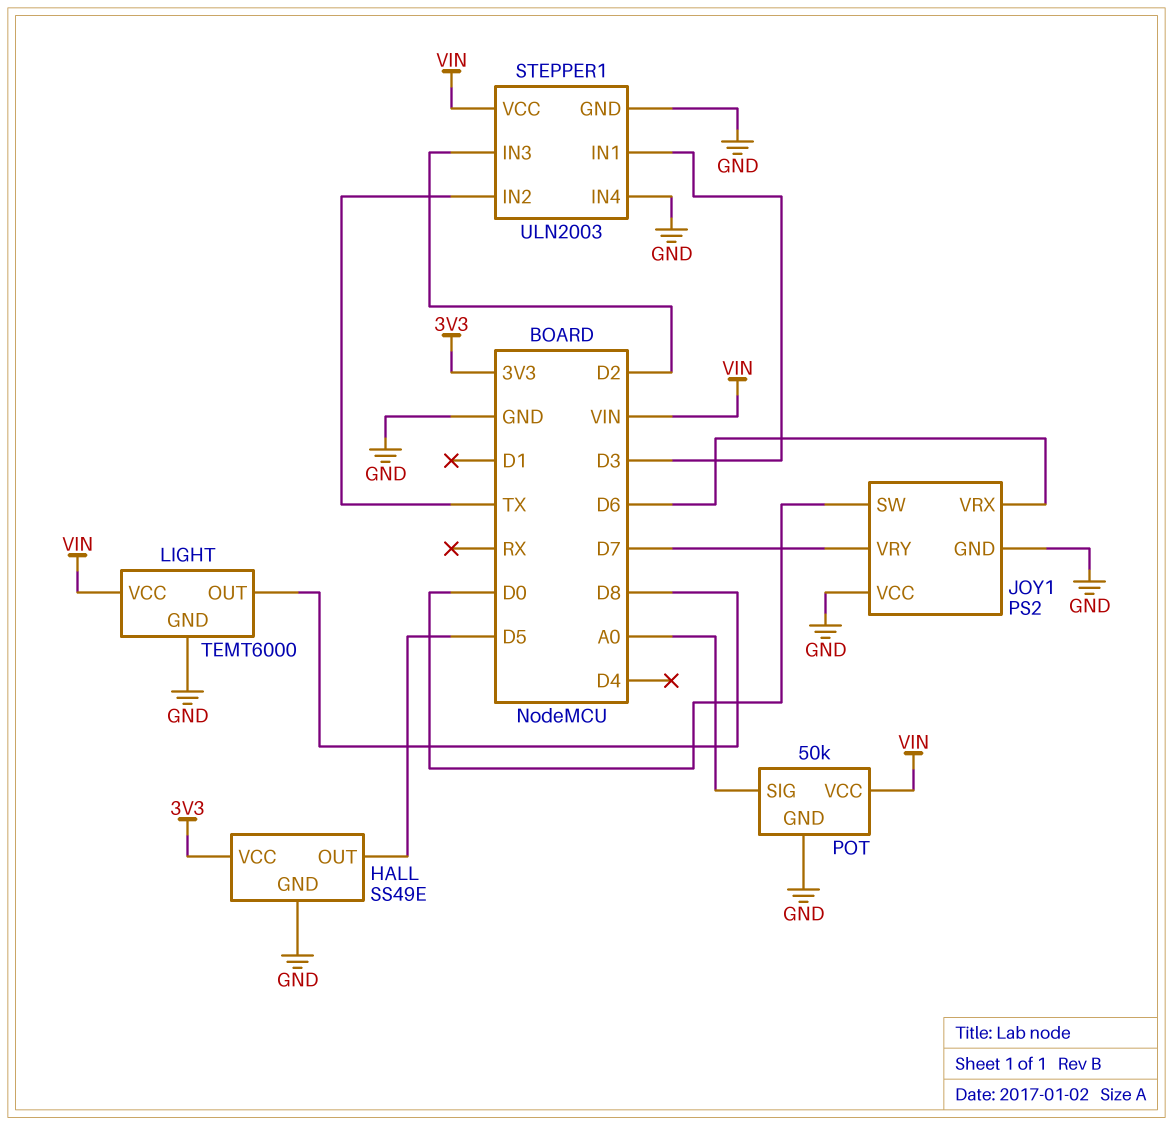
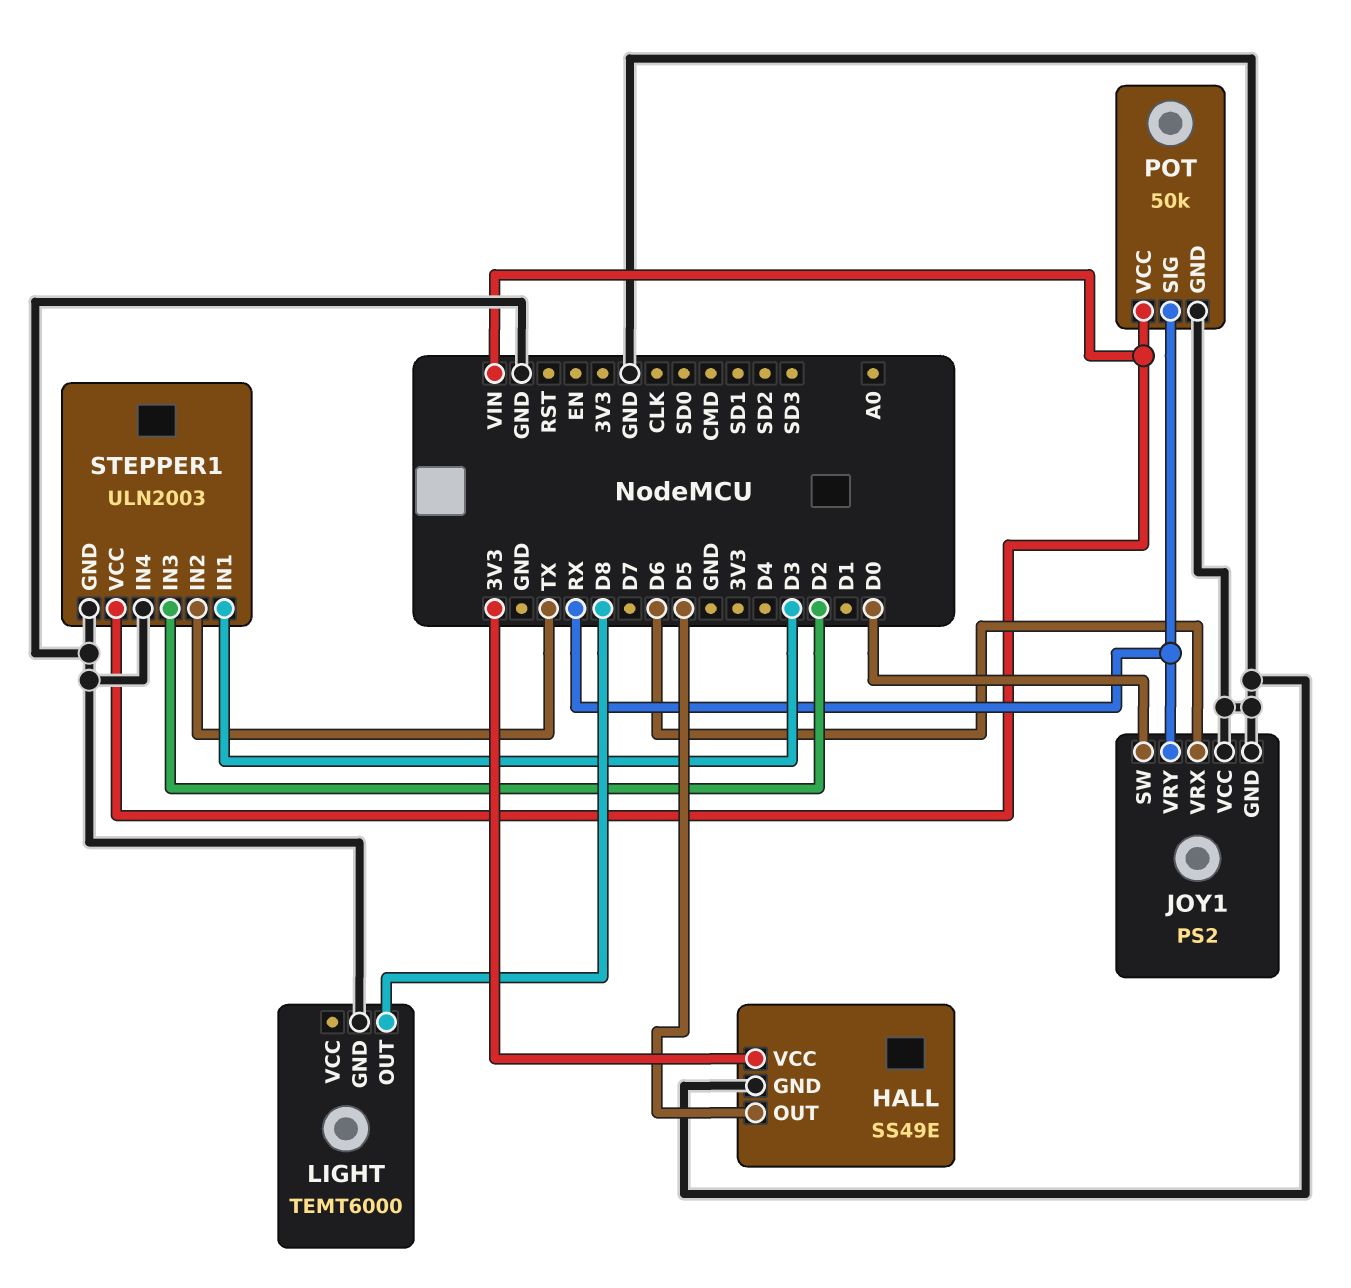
JOY1 pin VRY: D7 -> RX
LIGHT pin VCC: VIN -> none
POT pin SIG: A0 -> RX

